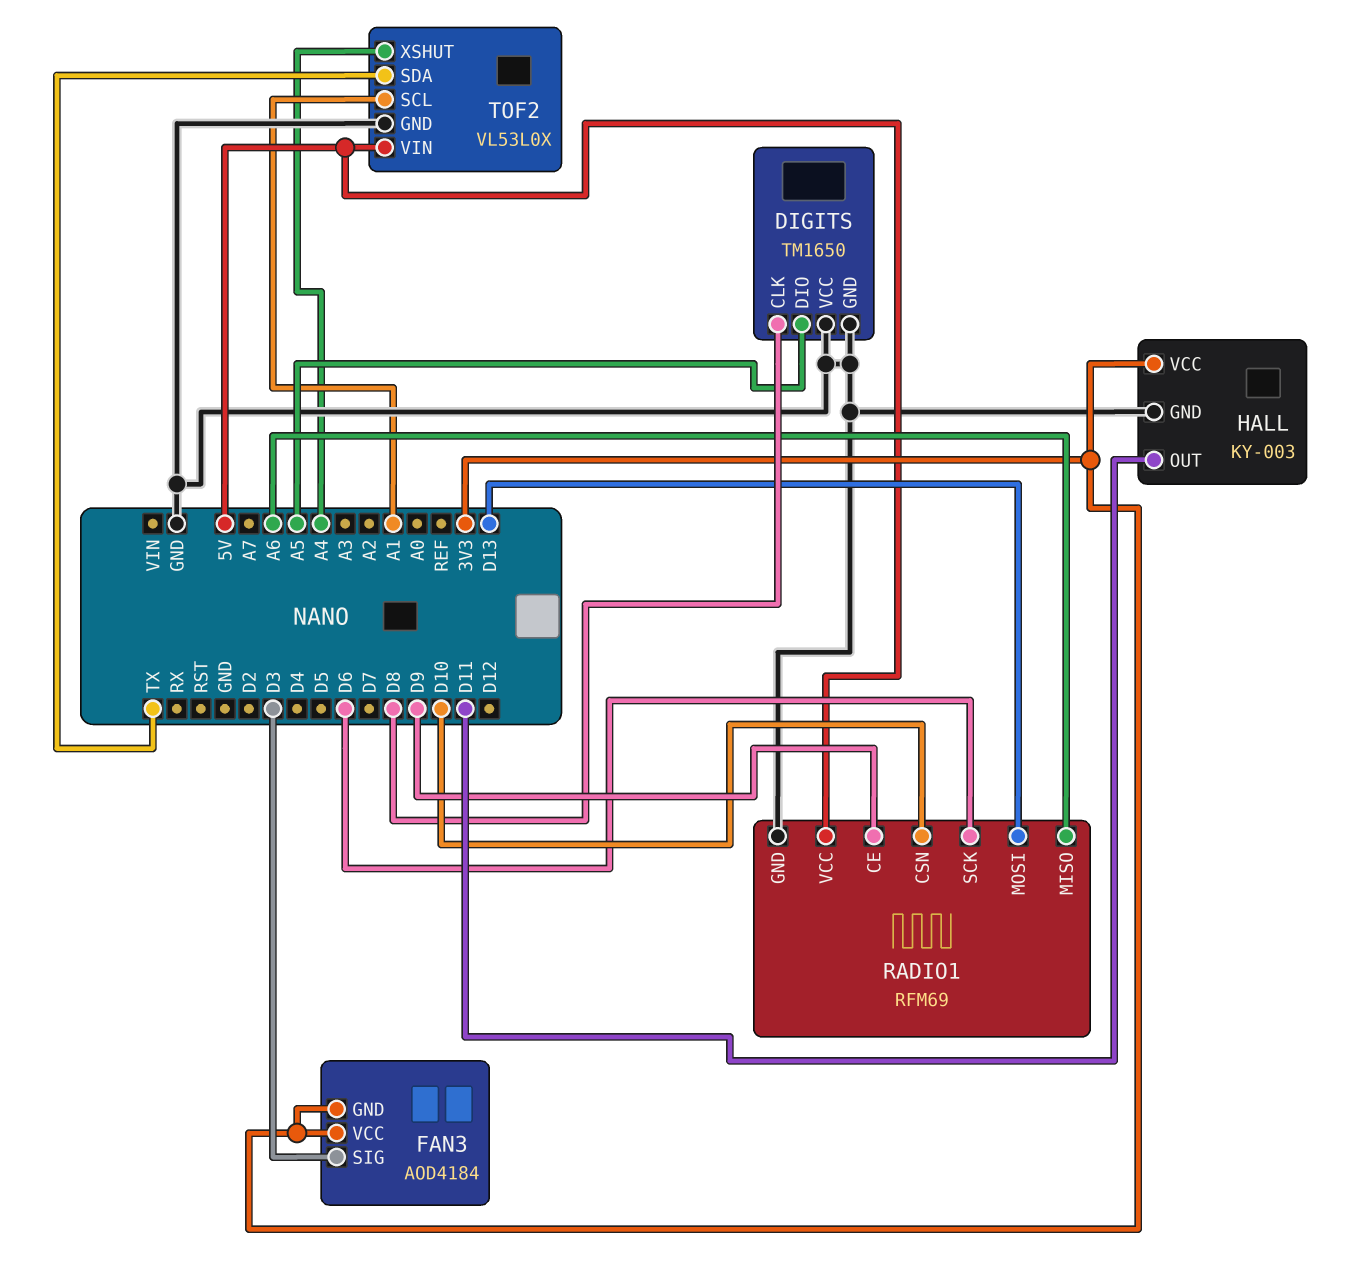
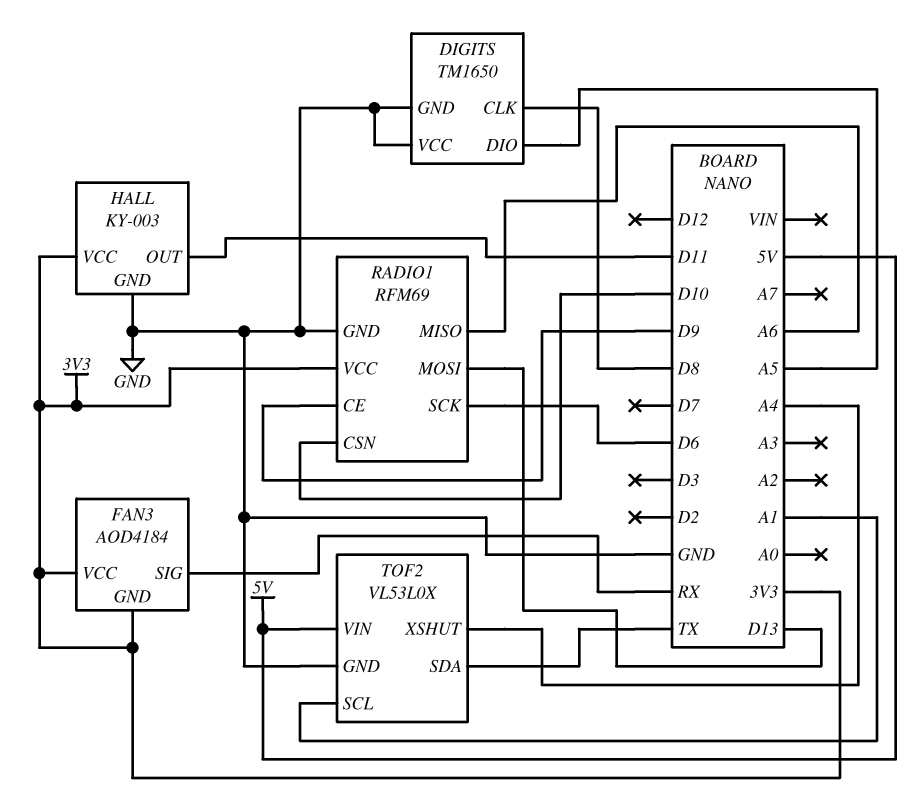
FAN3 pin SIG: D3 -> RX
RADIO1 pin VCC: 5V -> 3V3

